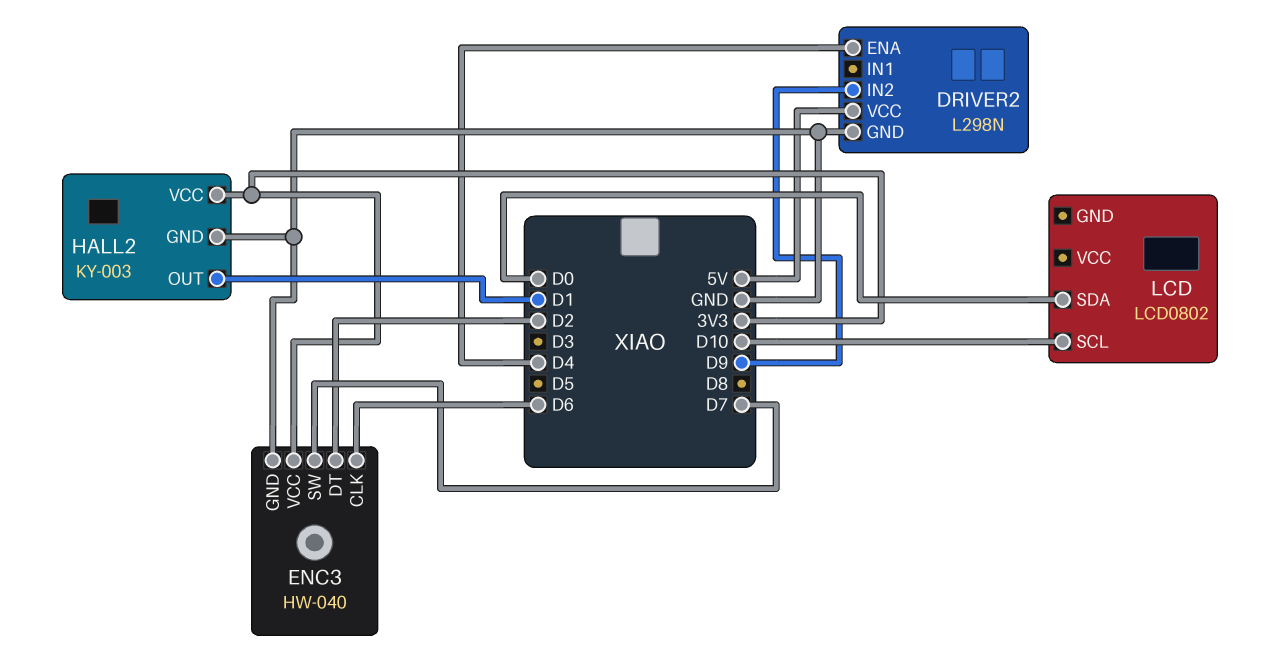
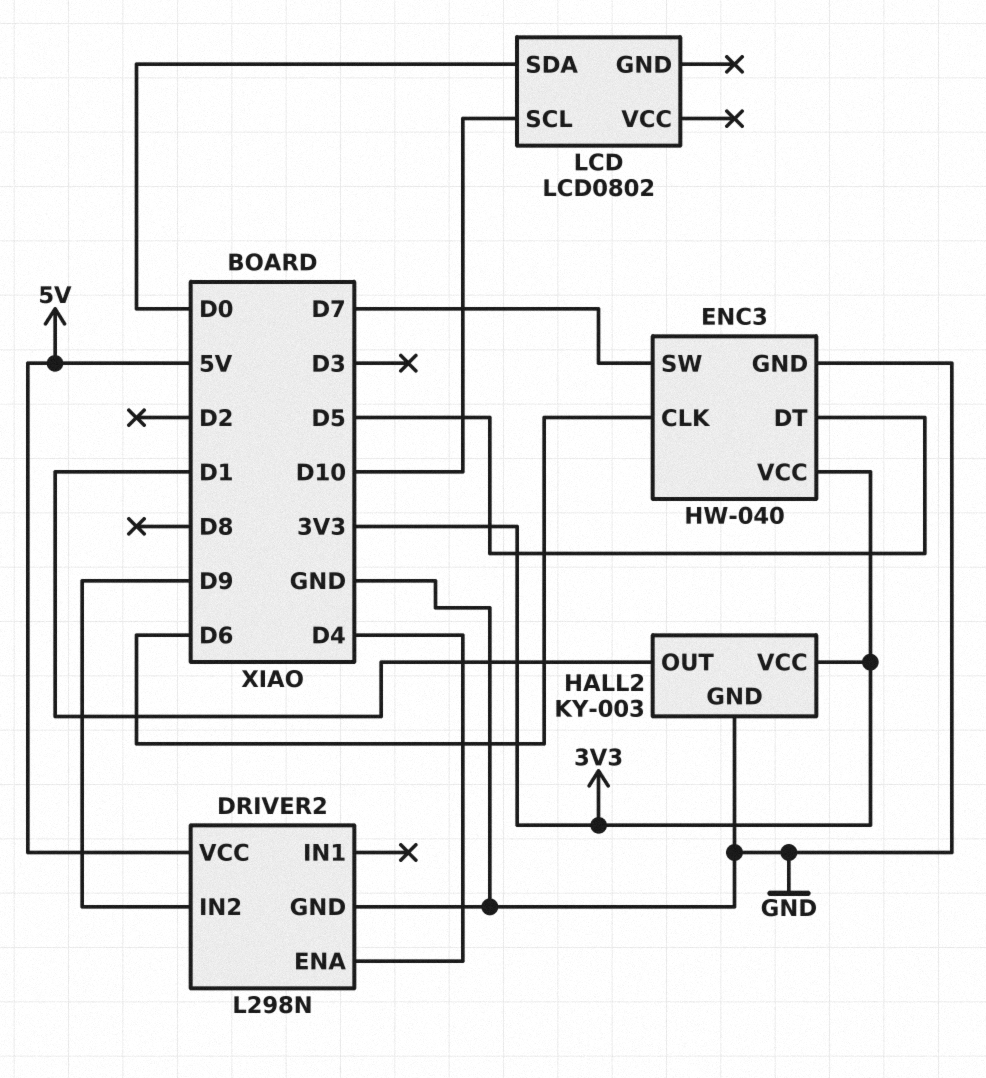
ENC3 pin DT: D2 -> D5

